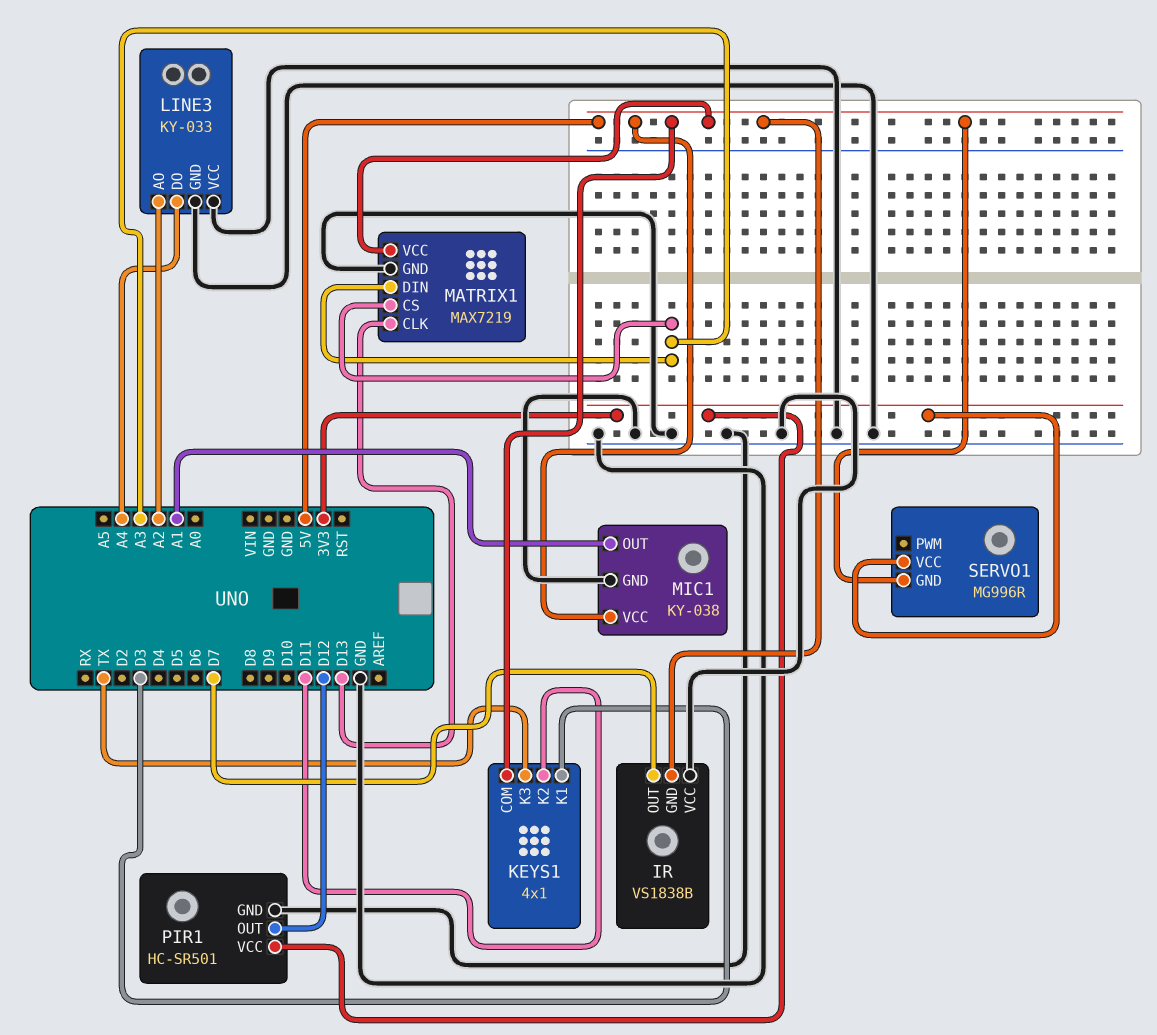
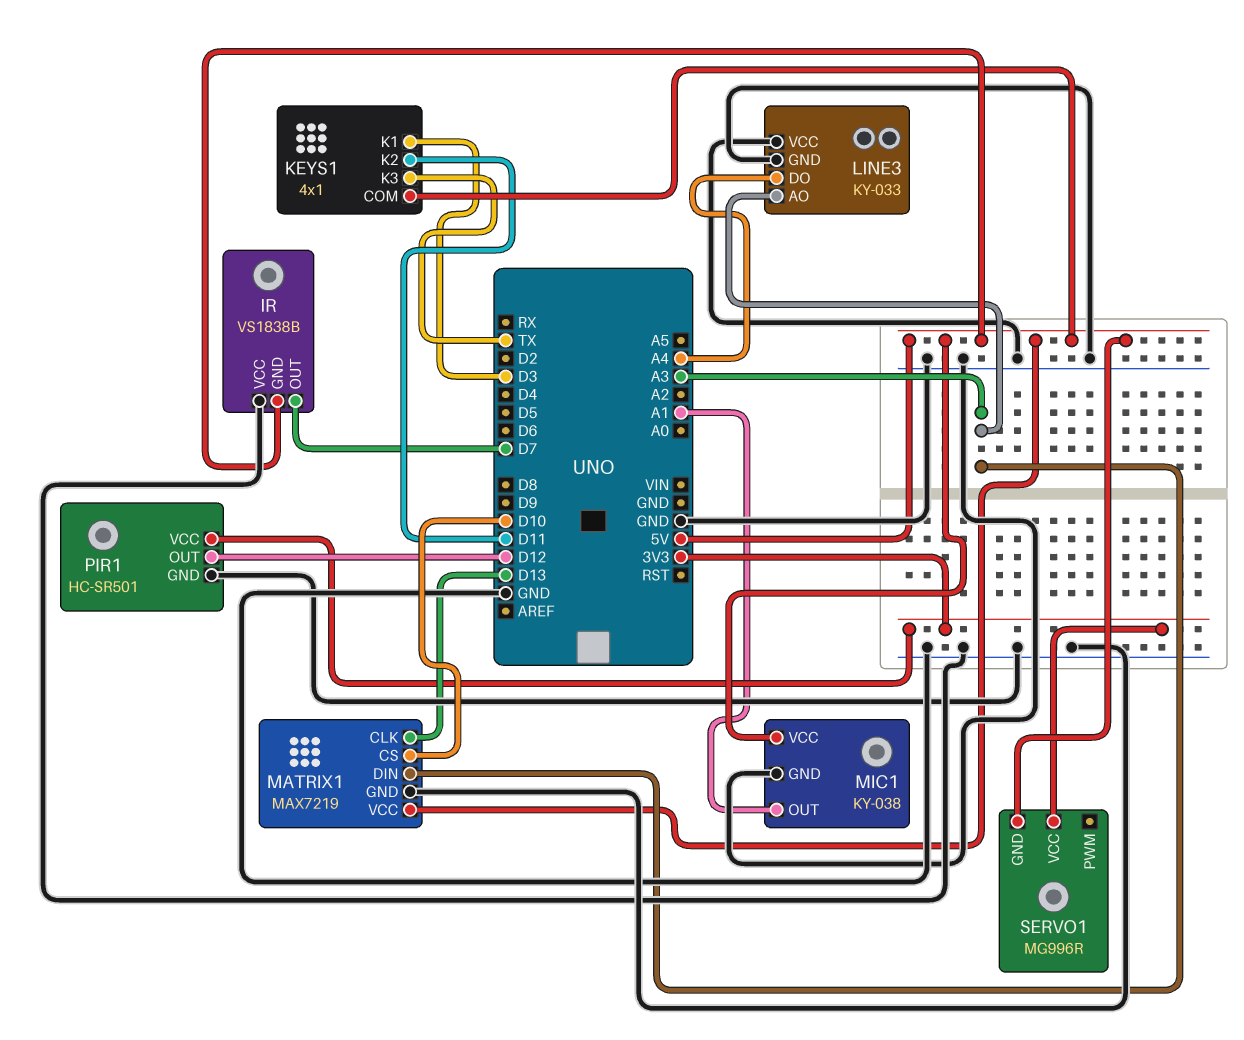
LINE3 pin AO: A2 -> A3
MATRIX1 pin CS: A3 -> D10

